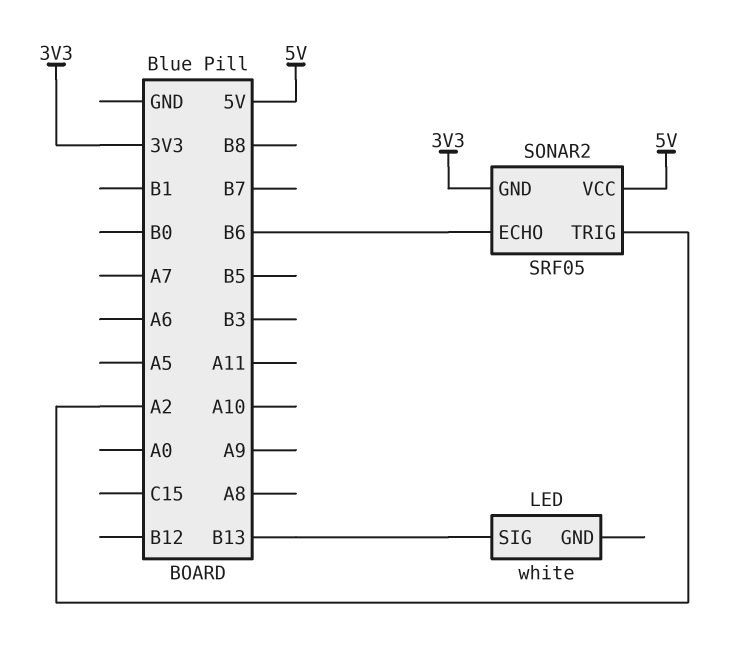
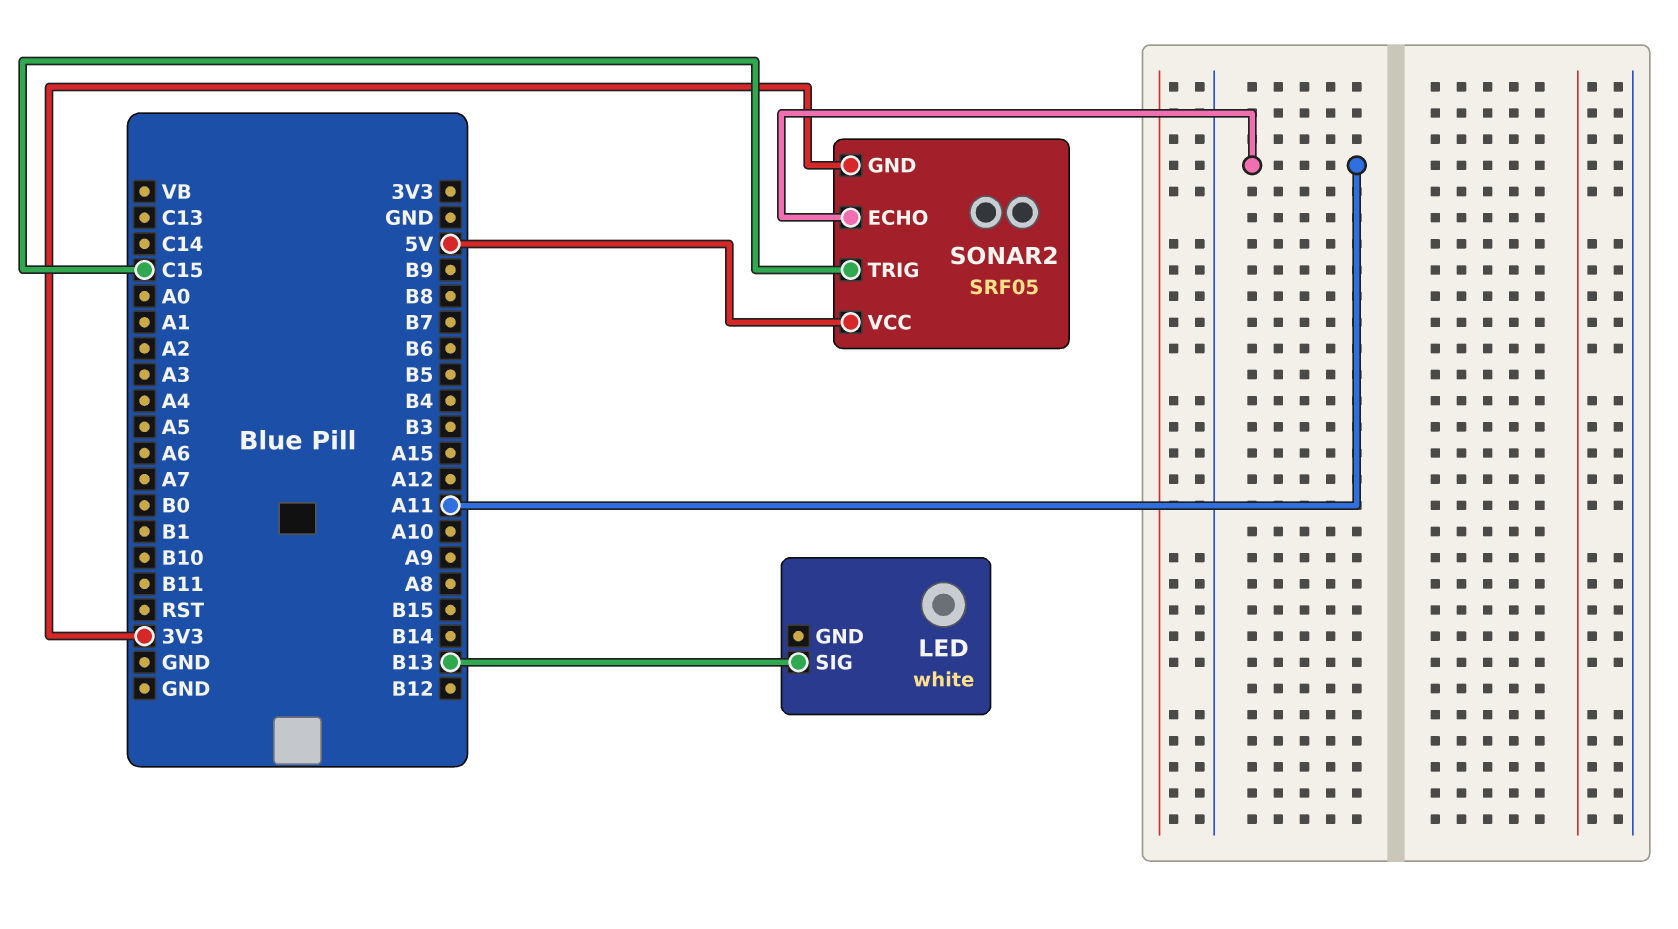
SONAR2 pin ECHO: B6 -> A11
SONAR2 pin TRIG: A2 -> C15

